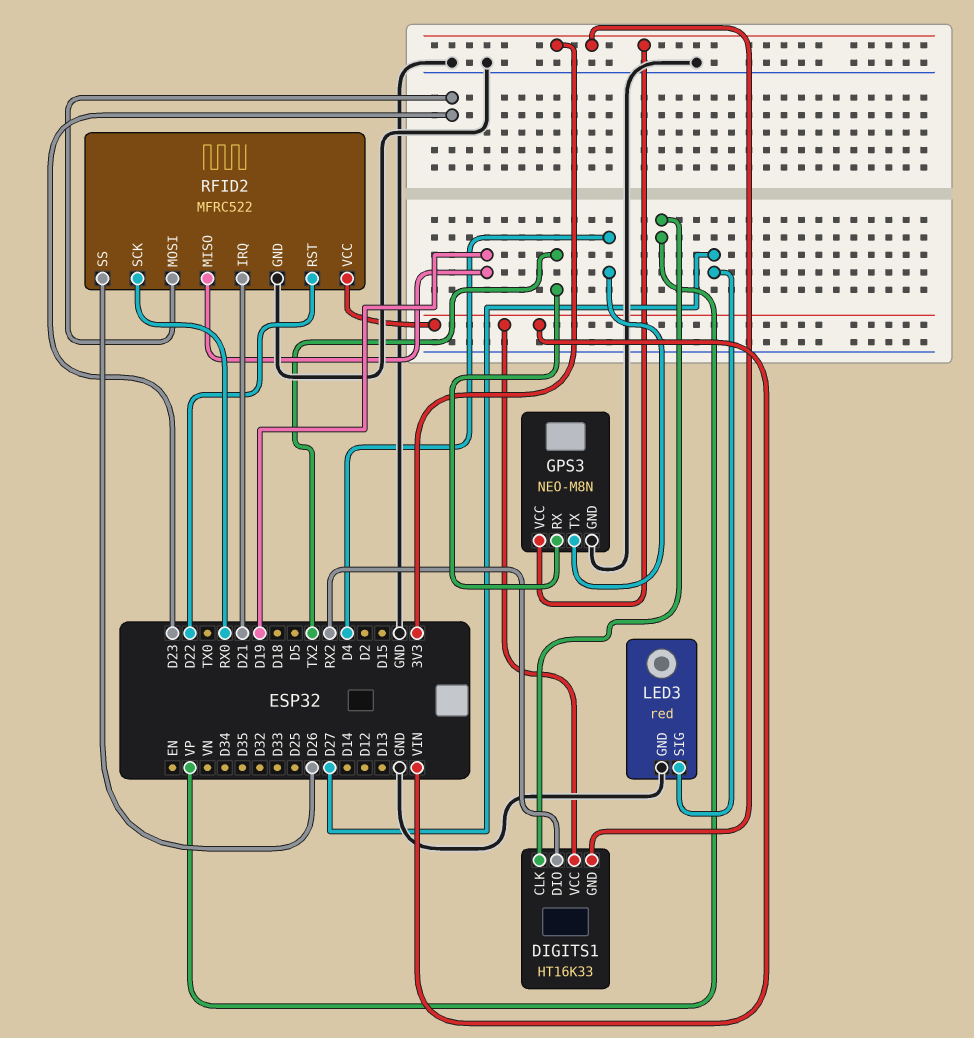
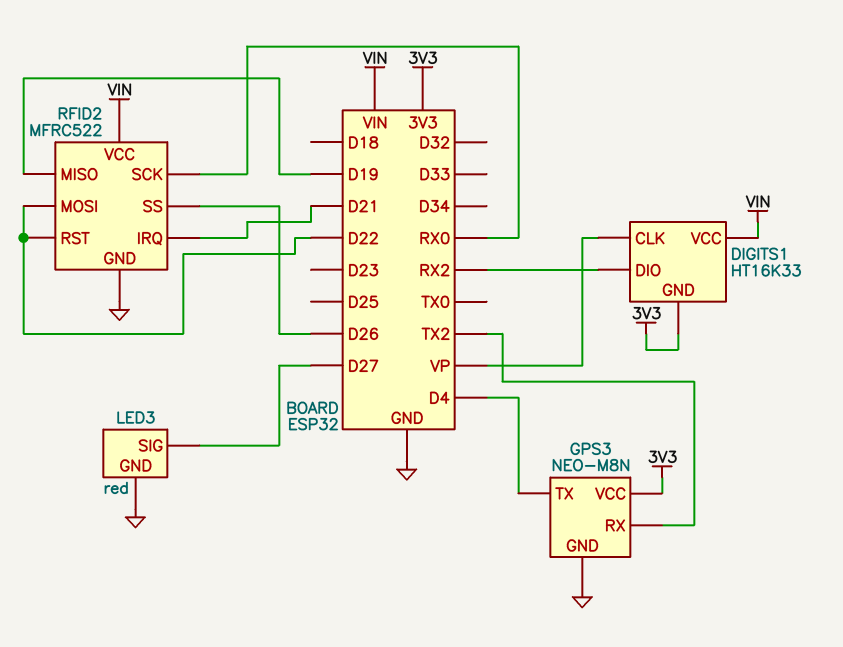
RFID2 pin MOSI: D23 -> D22

